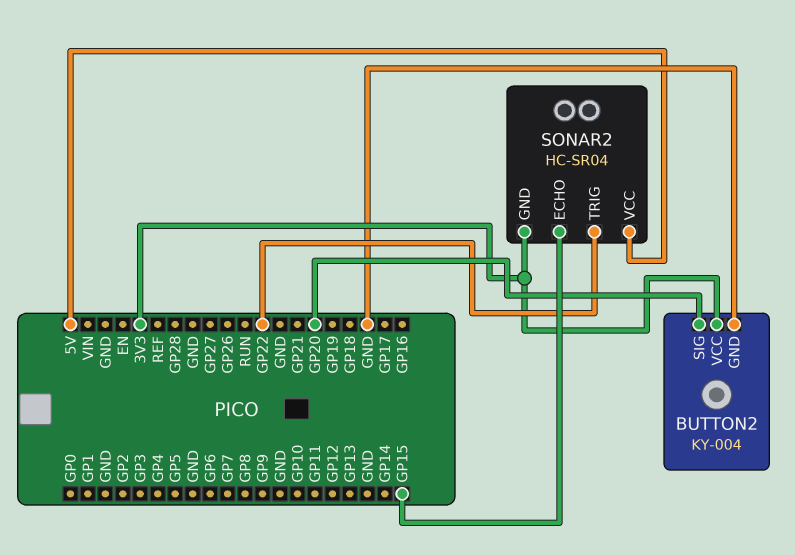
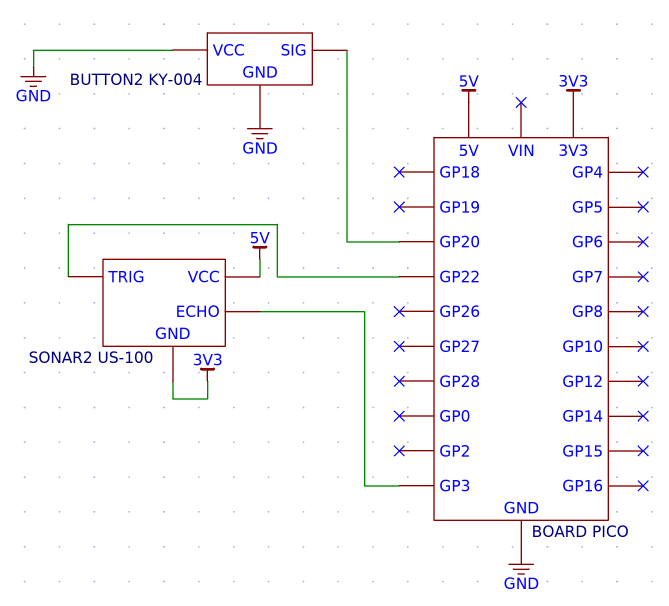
BUTTON2 pin VCC: 3V3 -> GND
SONAR2: HC-SR04 -> US-100
SONAR2 pin ECHO: GP15 -> GP3

